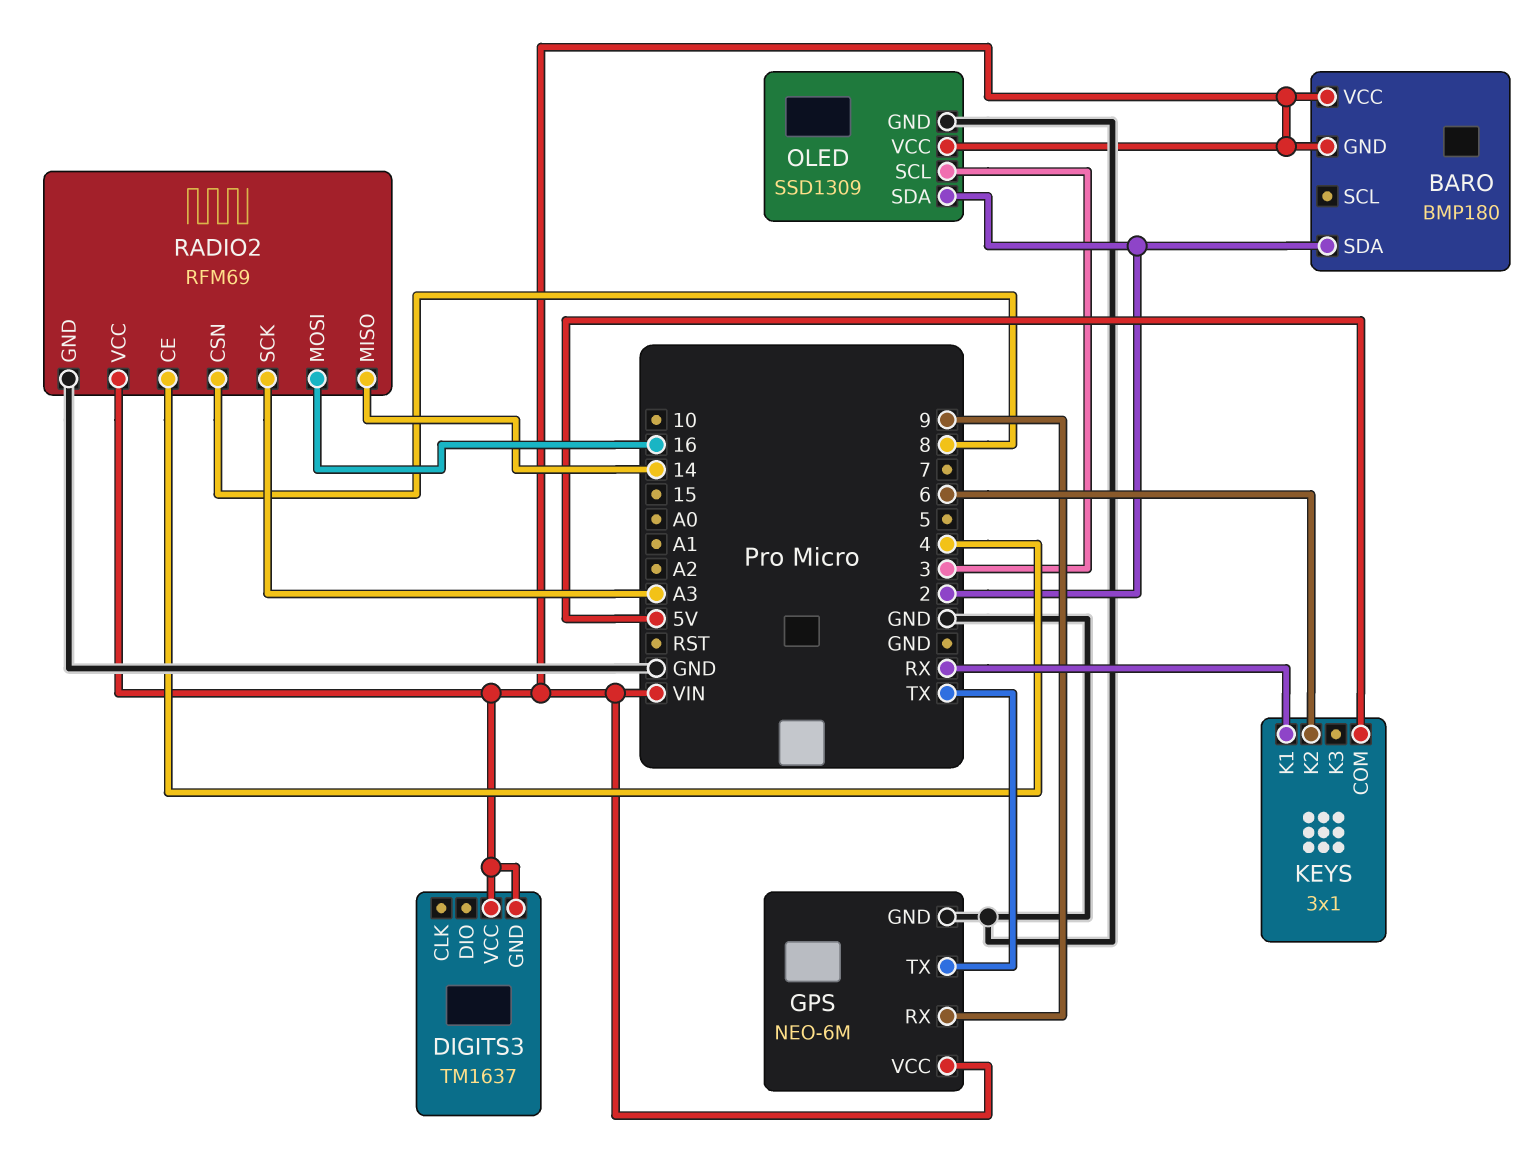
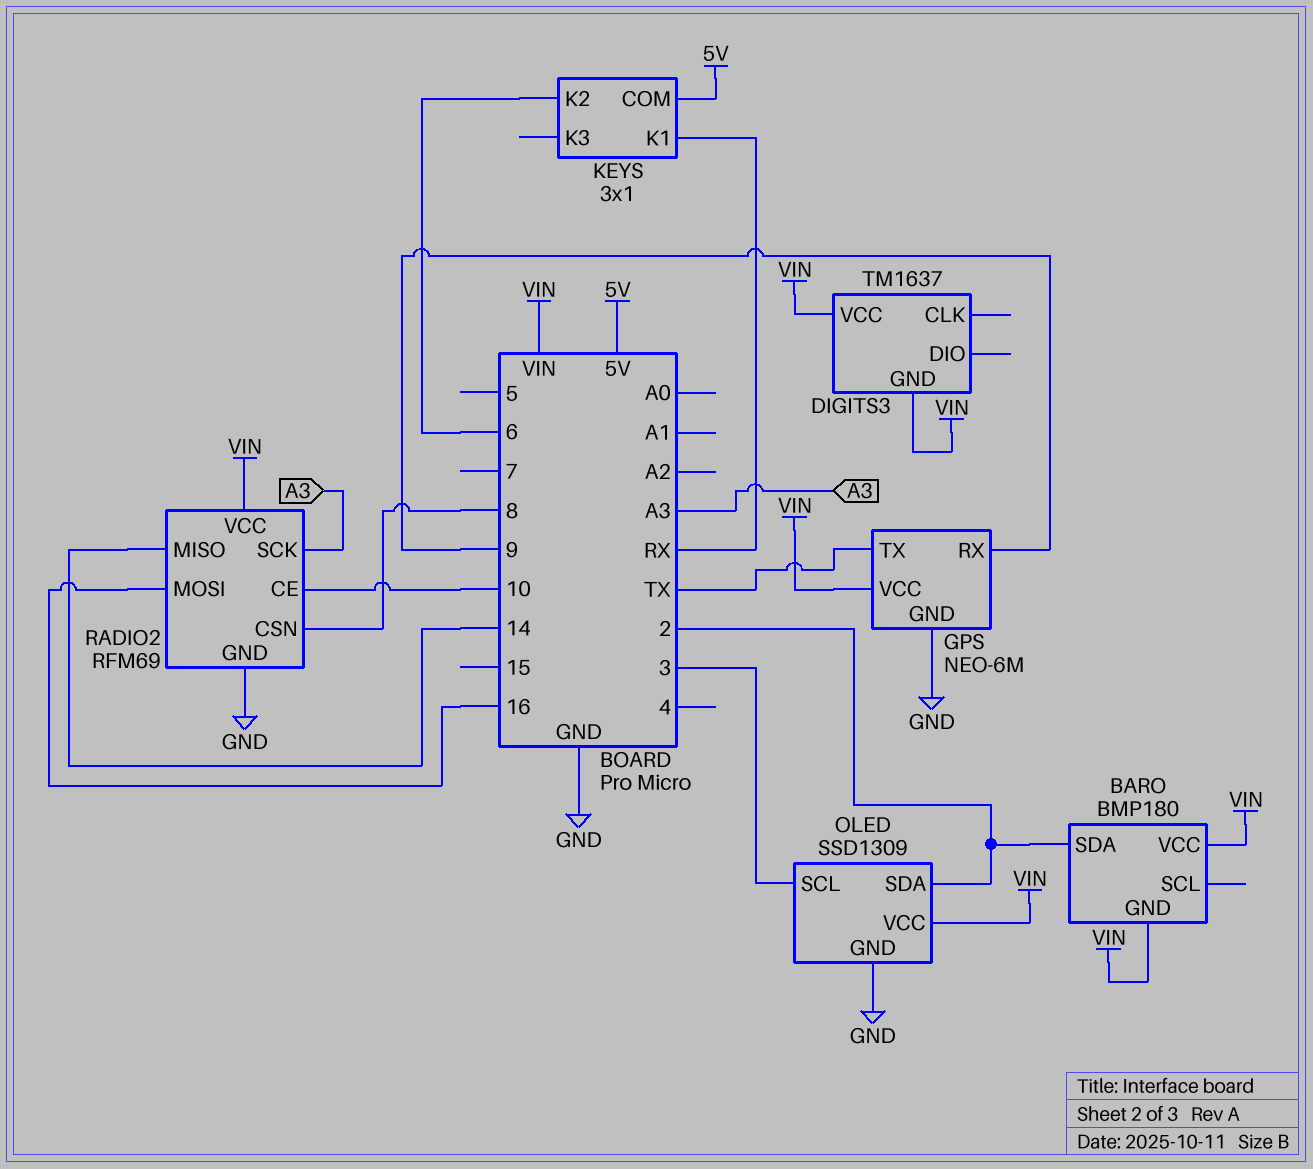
RADIO2 pin CE: 4 -> 10

